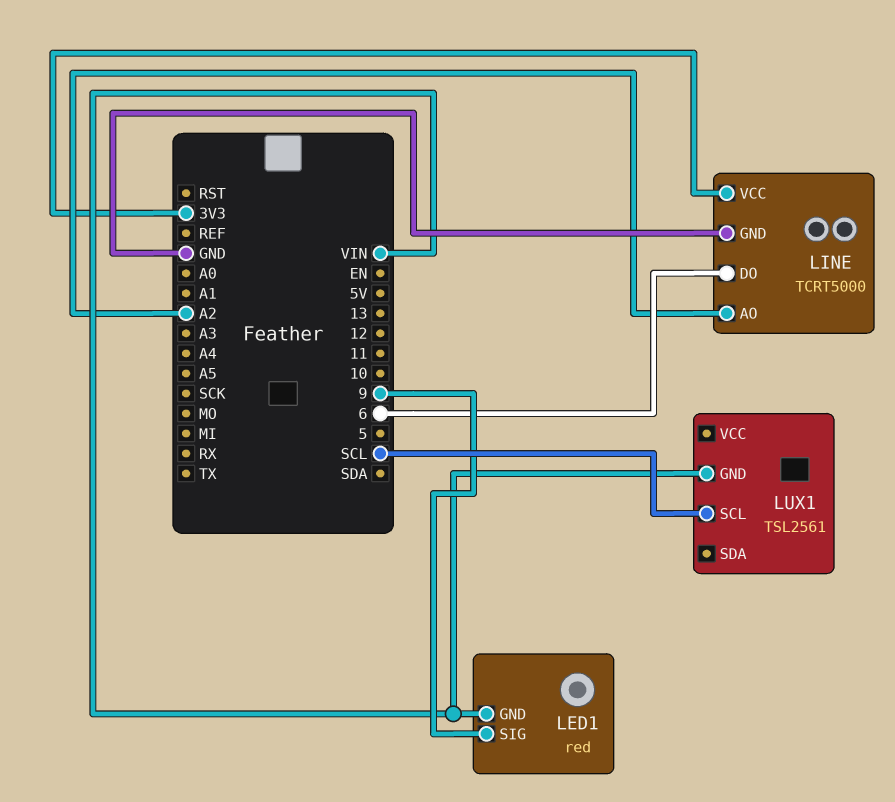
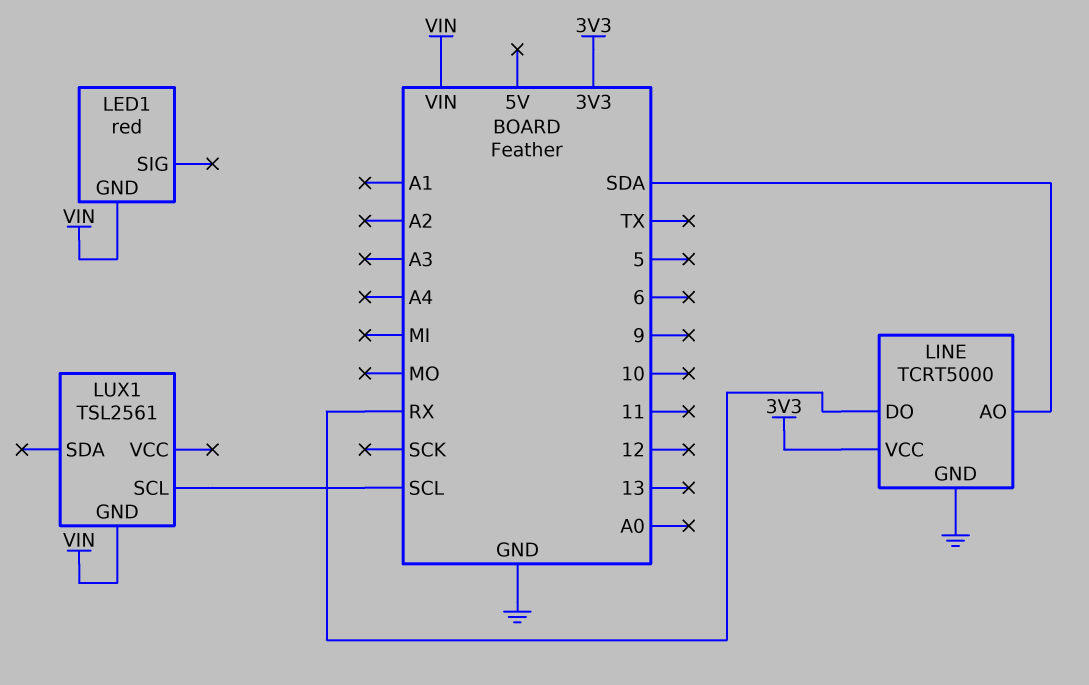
LED1 pin SIG: 9 -> none
LINE pin AO: A2 -> SDA
LINE pin DO: 6 -> RX

